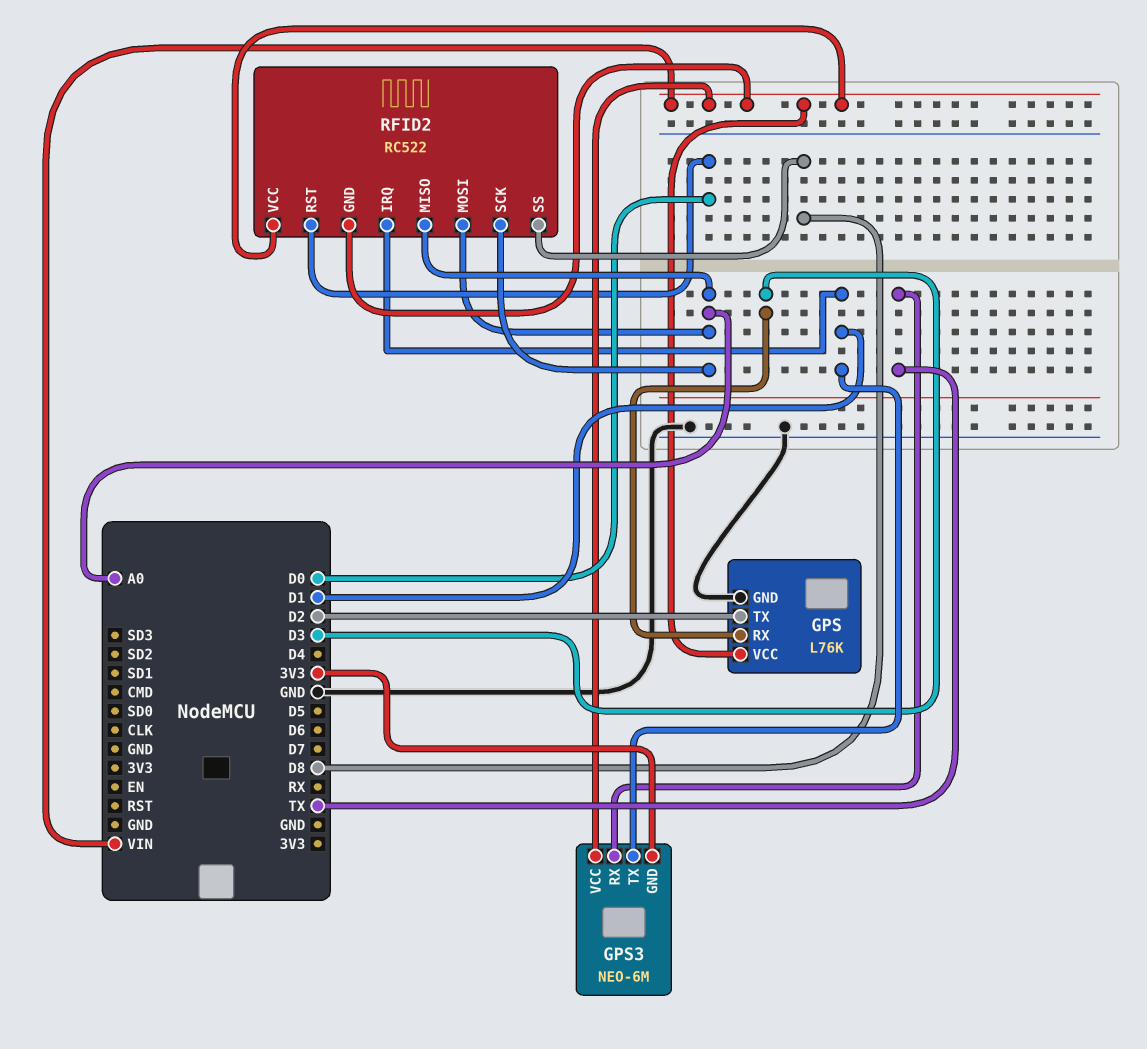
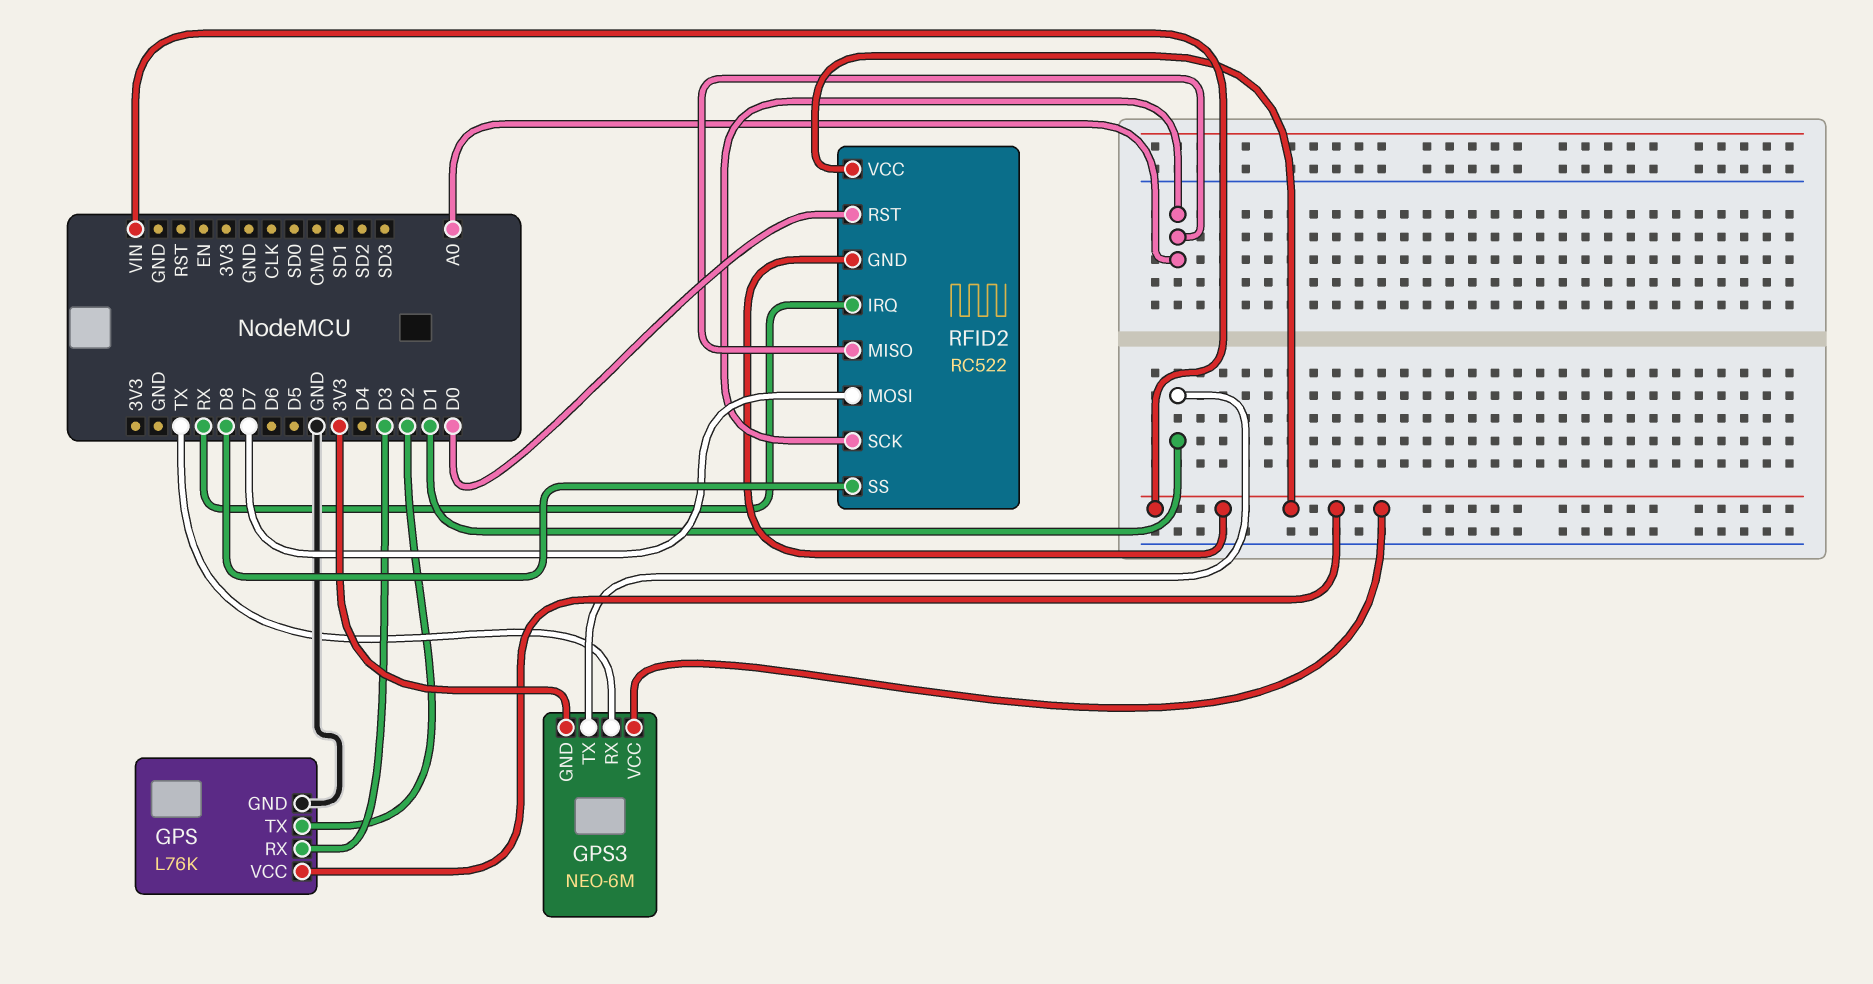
RFID2 pin IRQ: D1 -> RX
RFID2 pin MOSI: A0 -> D7

